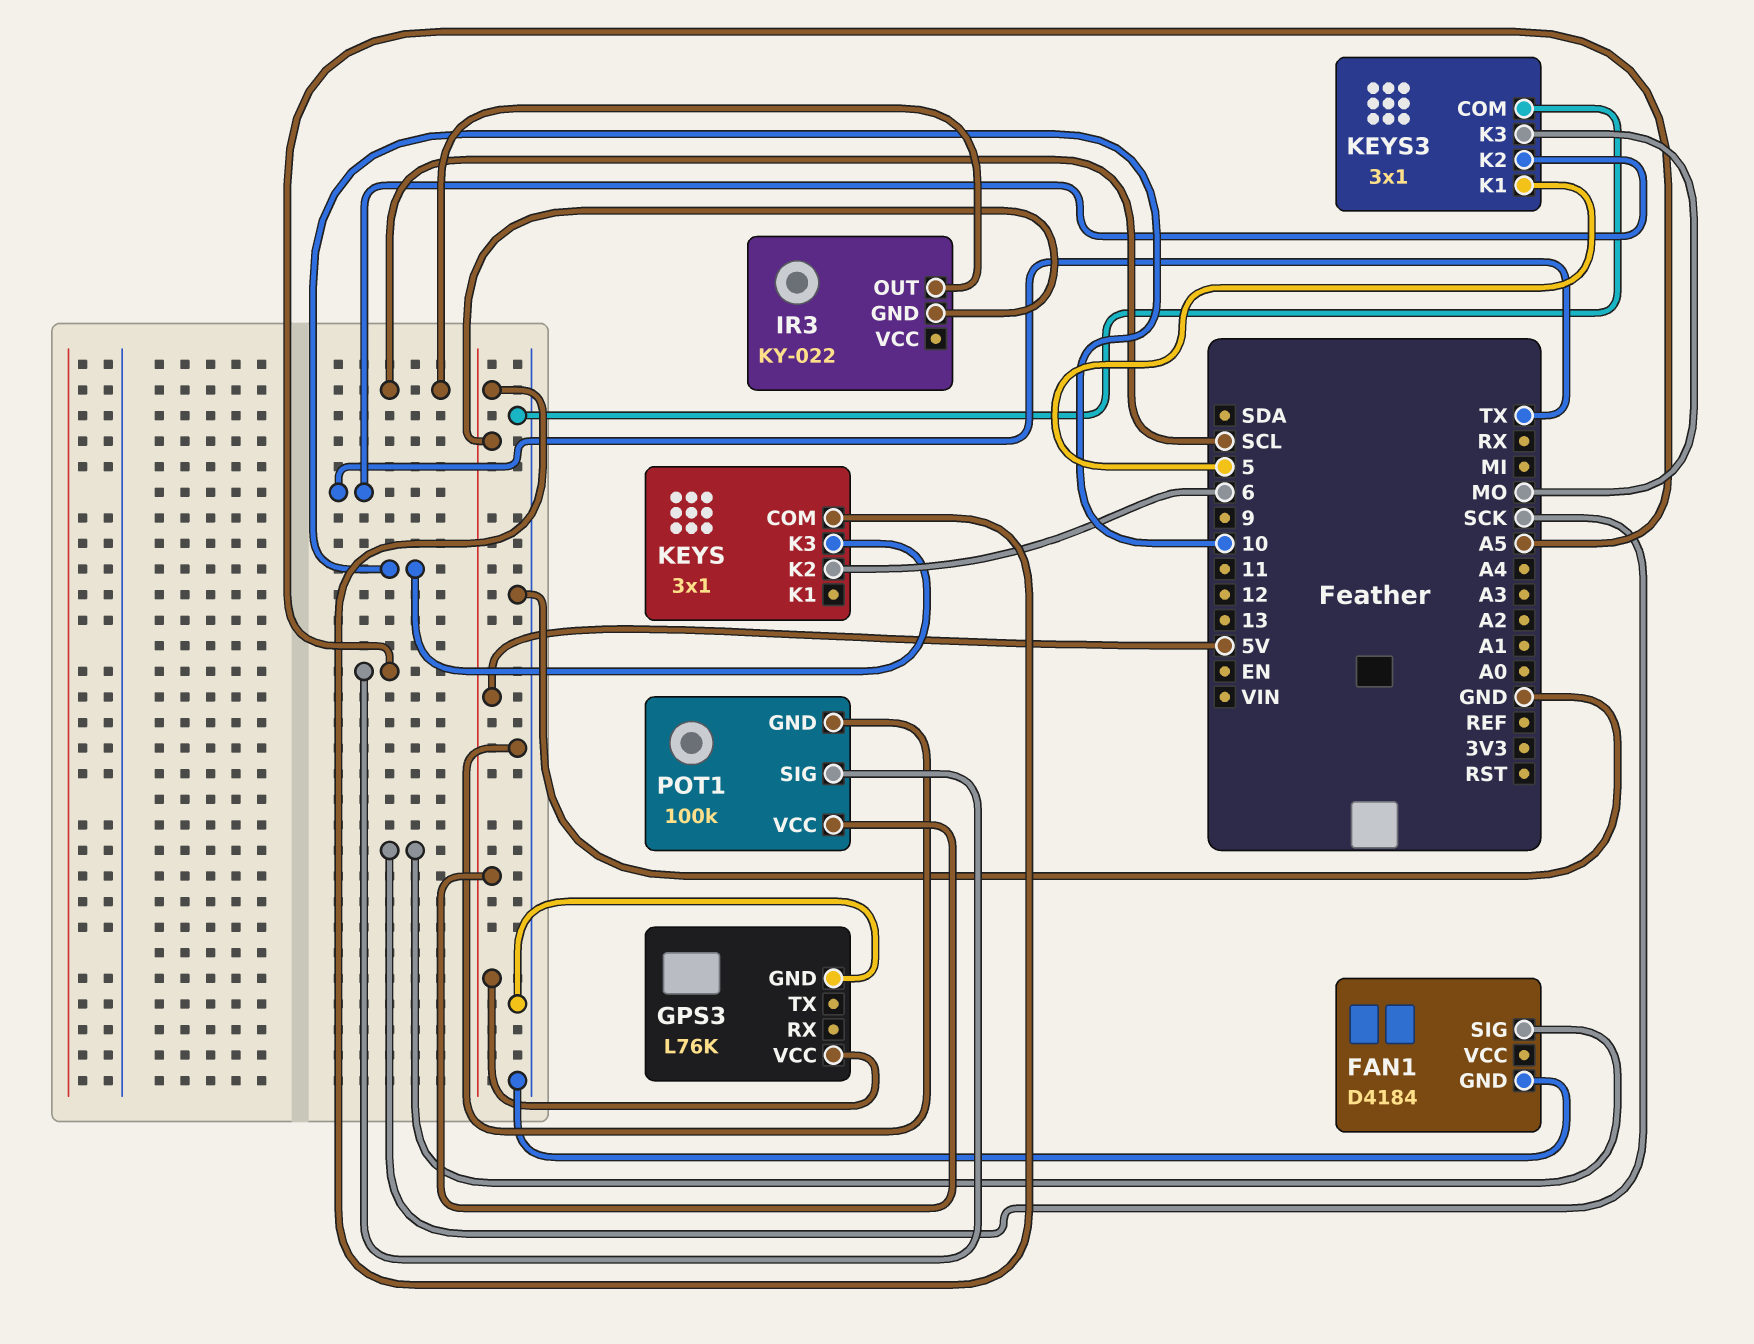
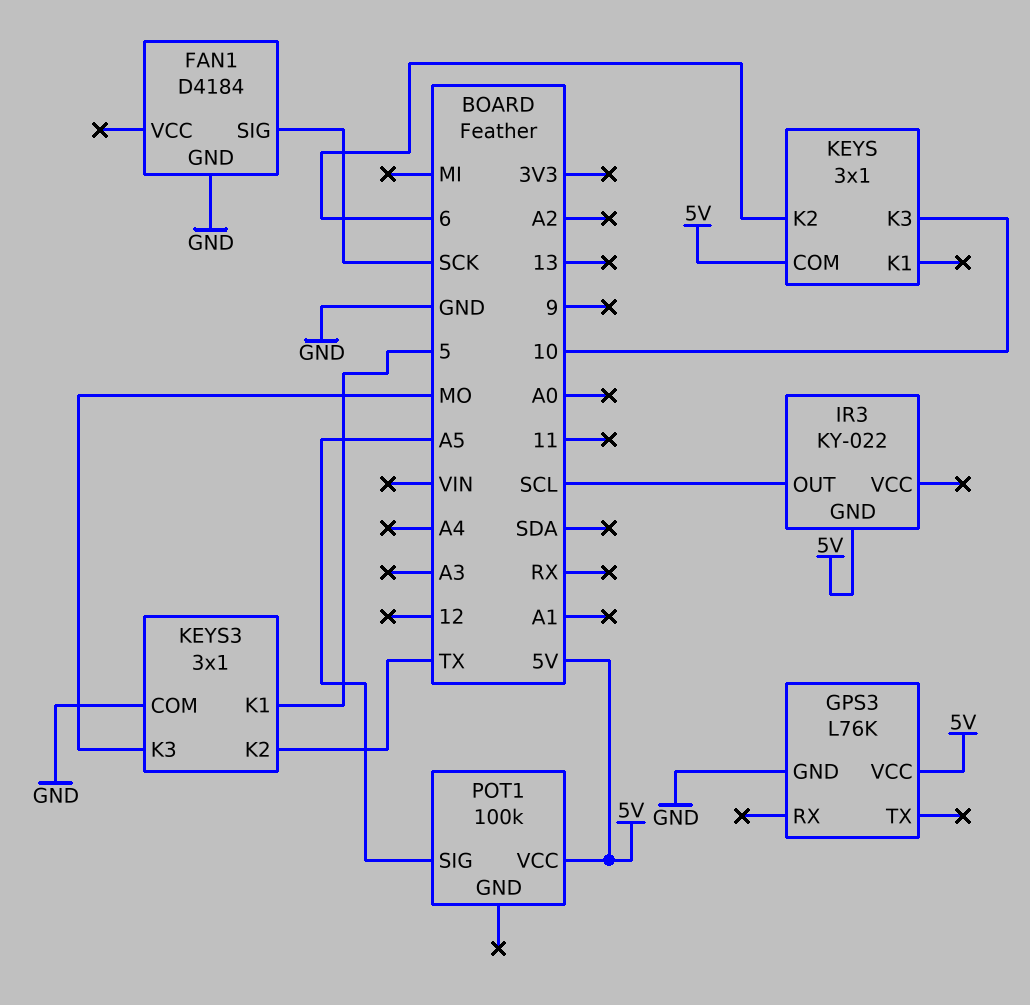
POT1 pin GND: GND -> none

